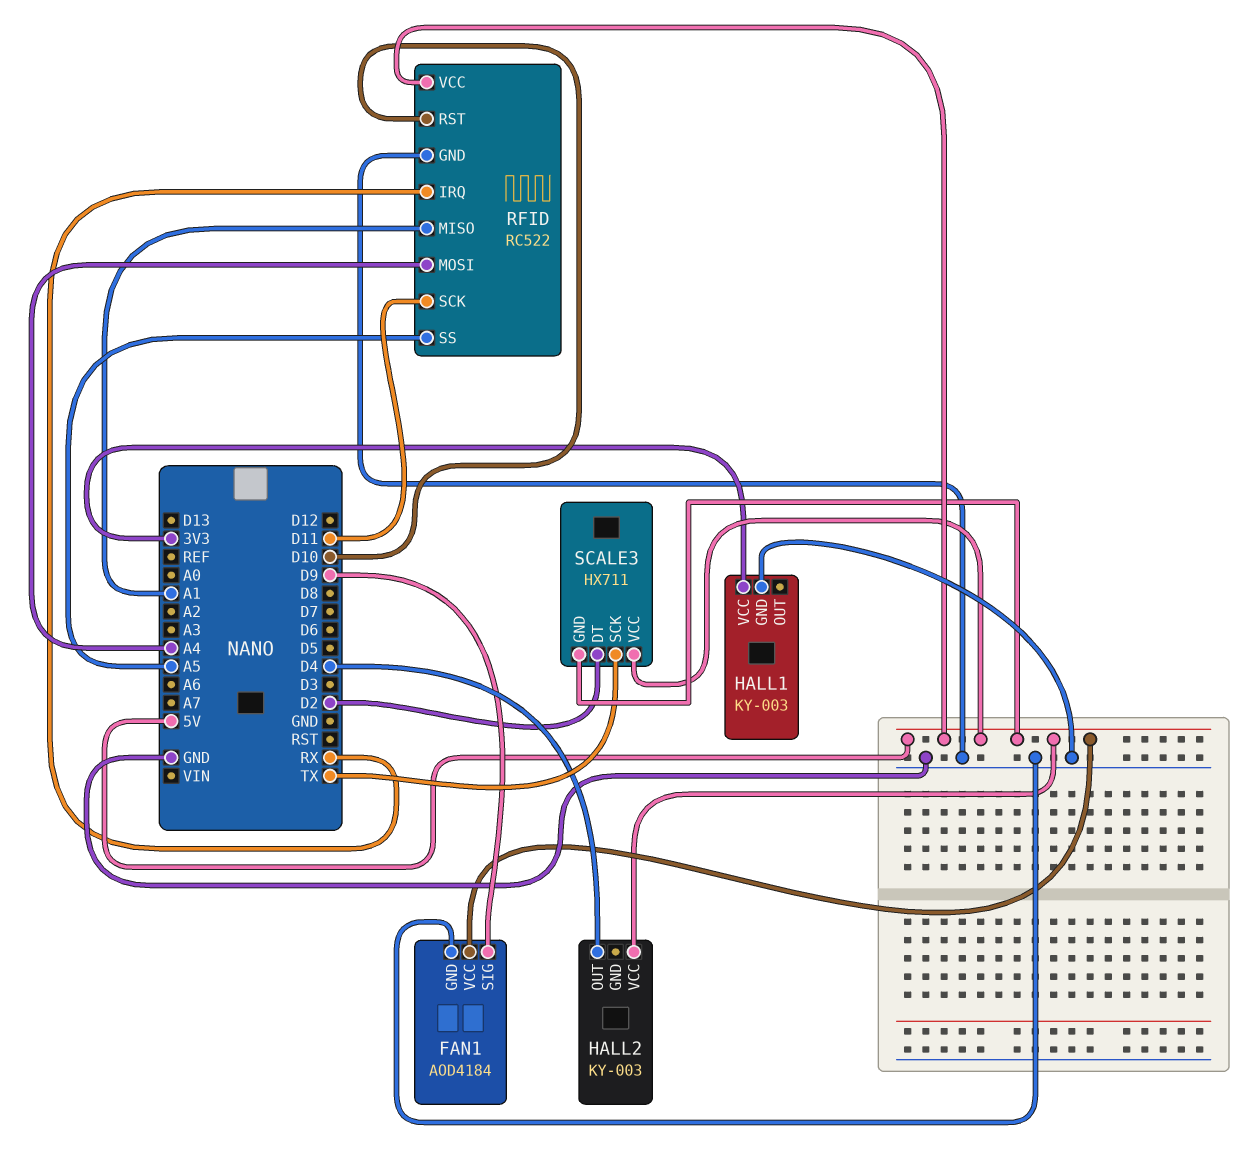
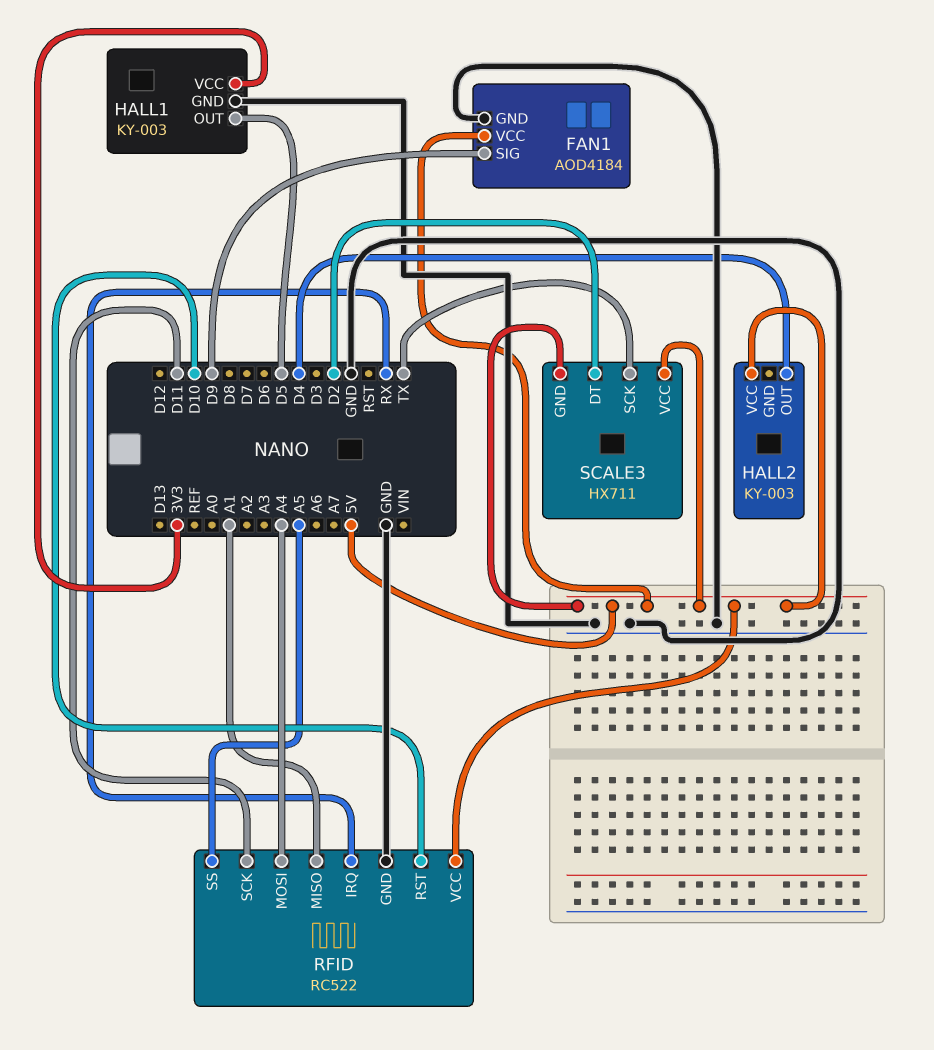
HALL1 pin OUT: none -> D5

